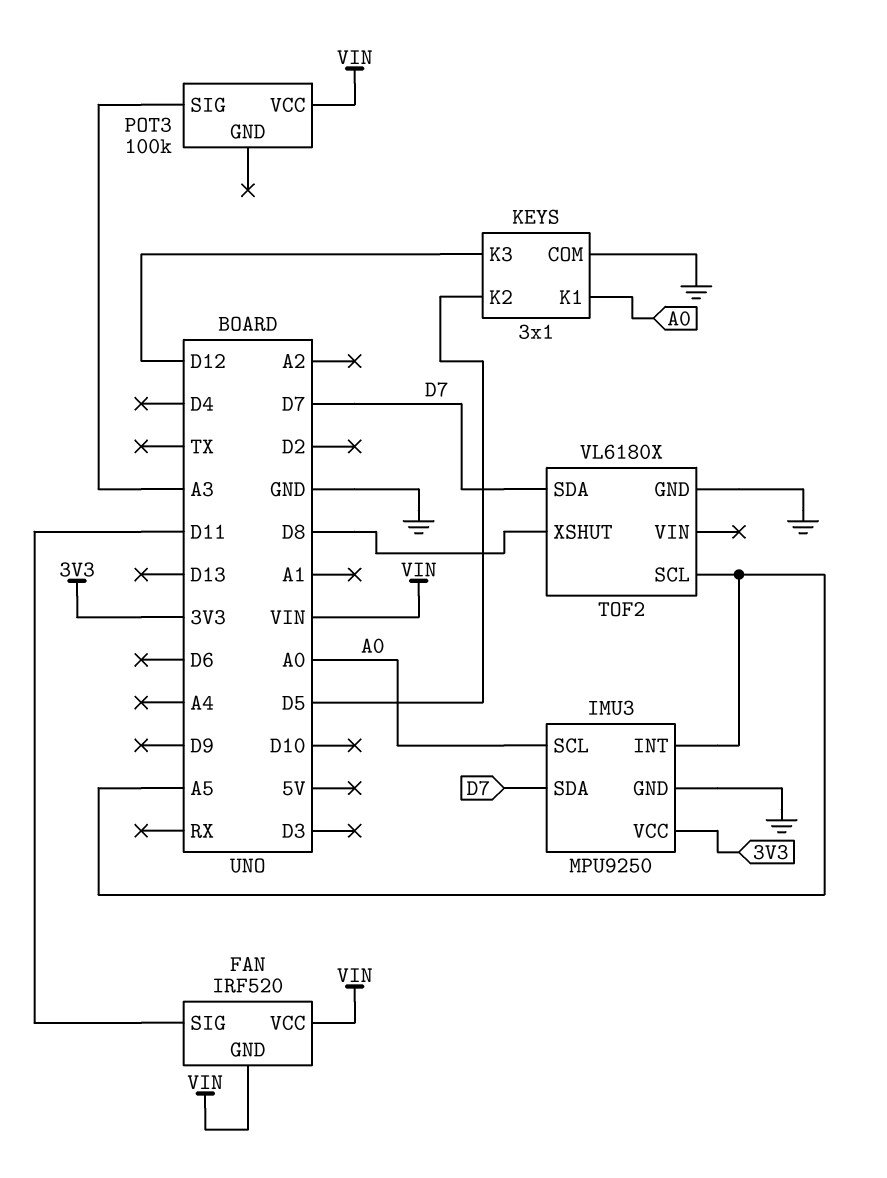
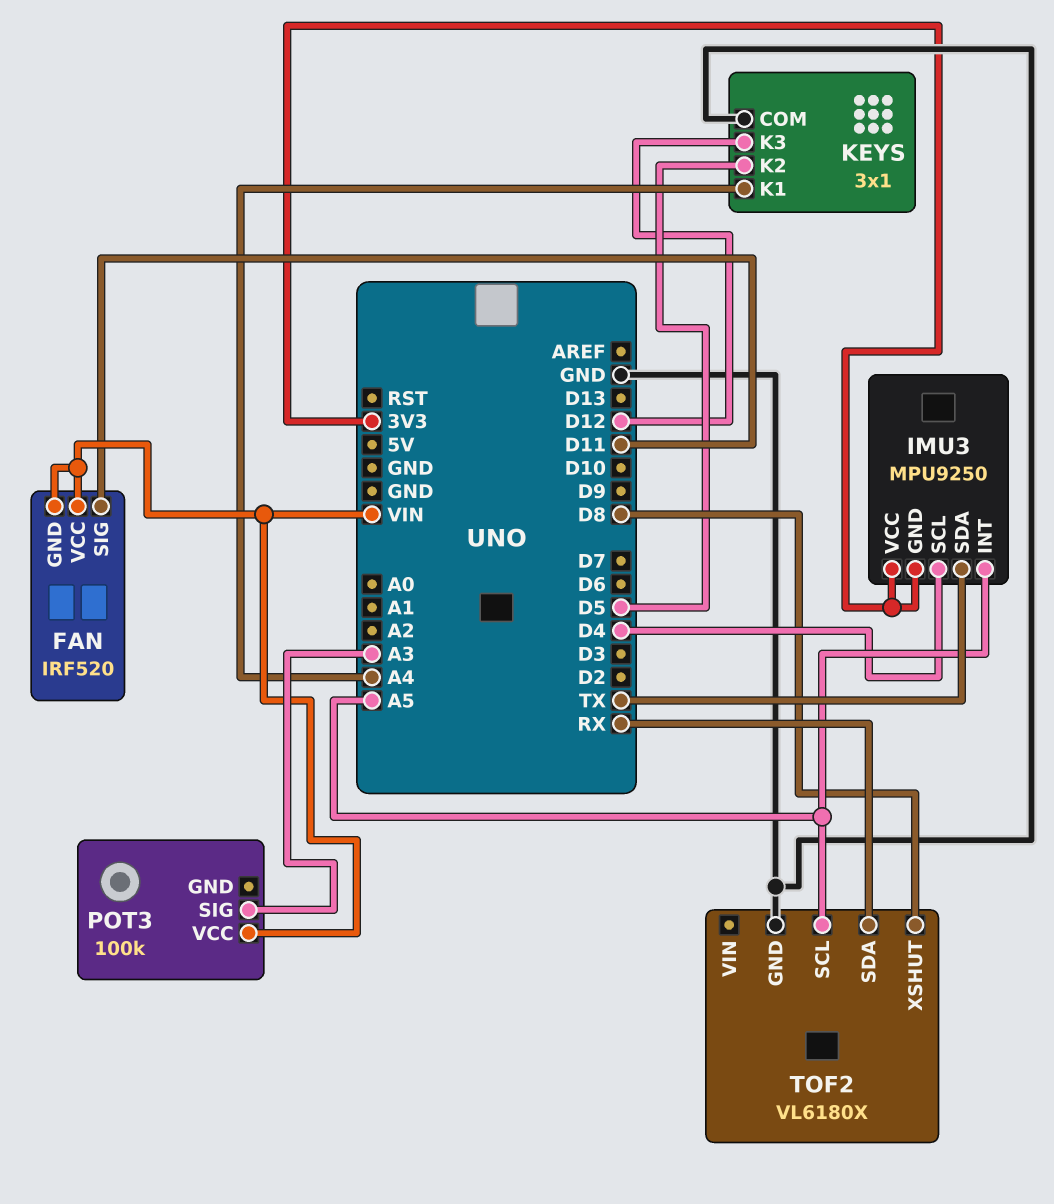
IMU3 pin GND: GND -> 3V3
IMU3 pin SCL: A0 -> D4
IMU3 pin SDA: D7 -> TX
KEYS pin K1: A0 -> A4
TOF2 pin SDA: D7 -> RX

